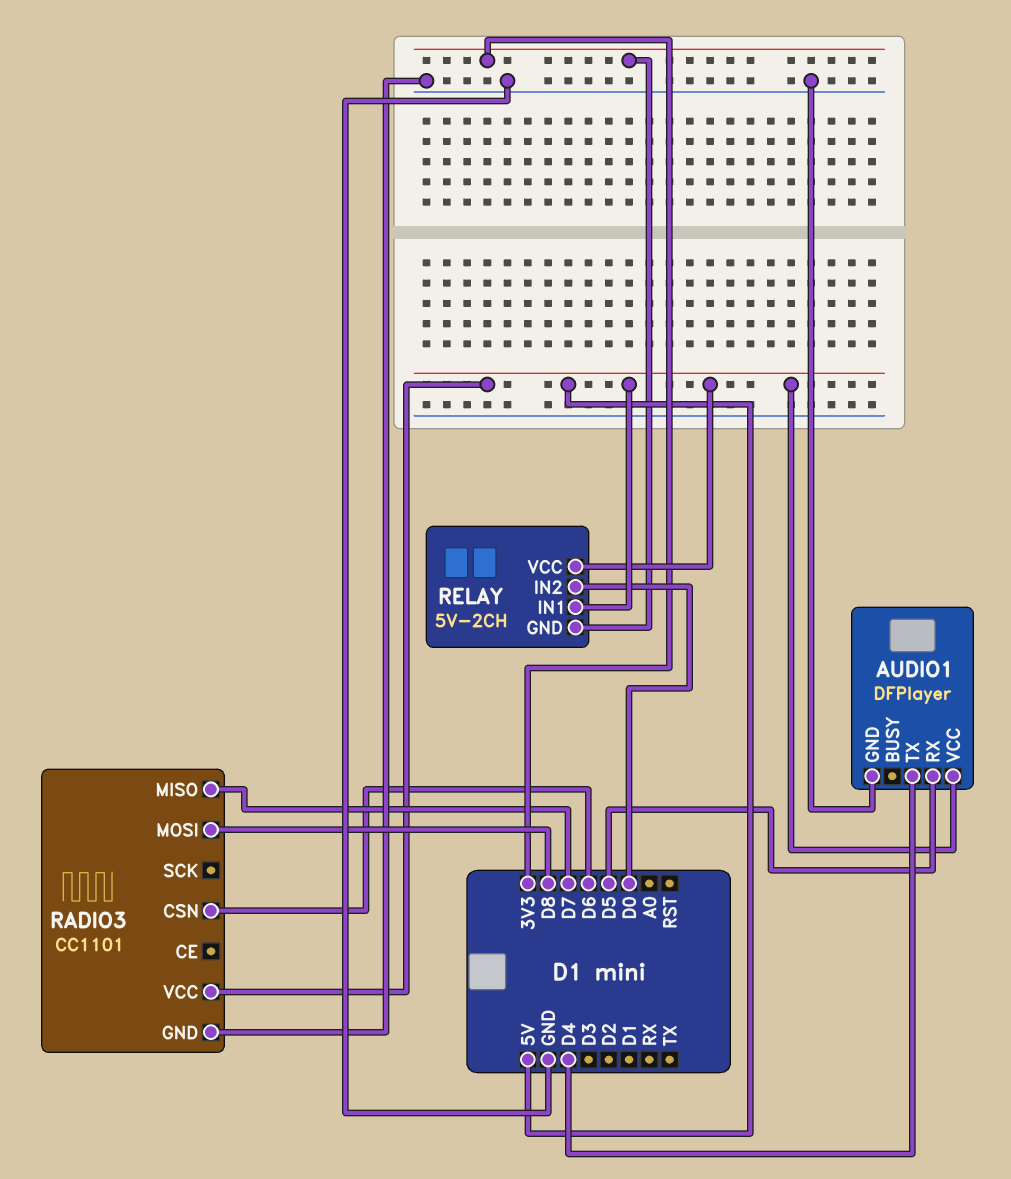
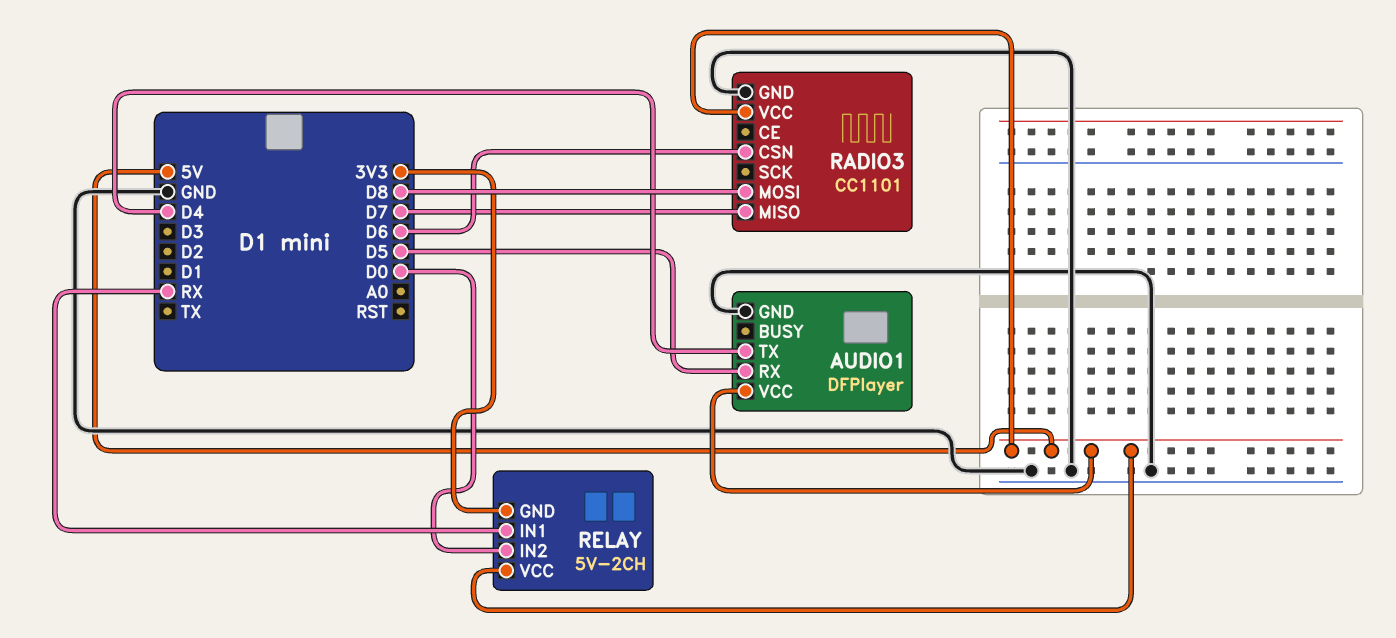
RELAY pin IN1: 5V -> RX

